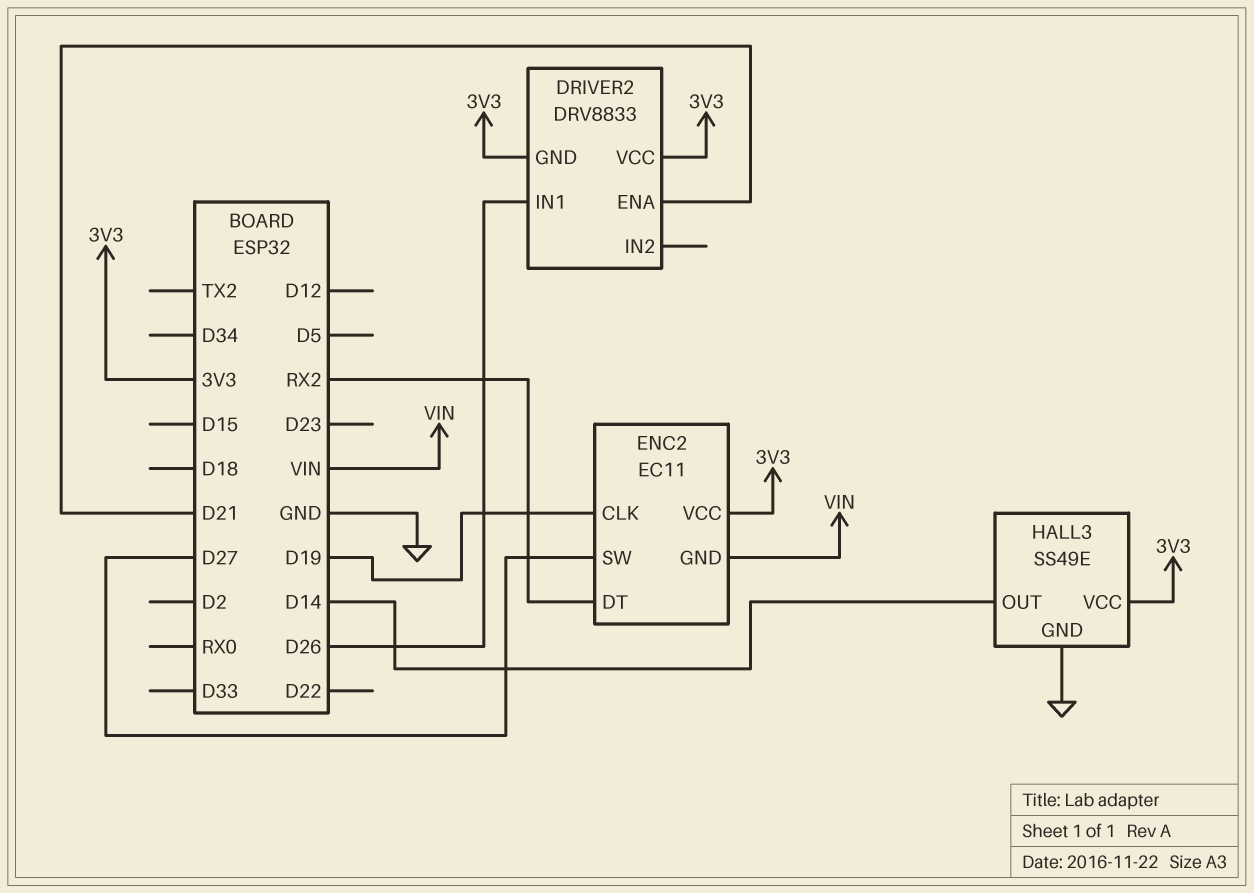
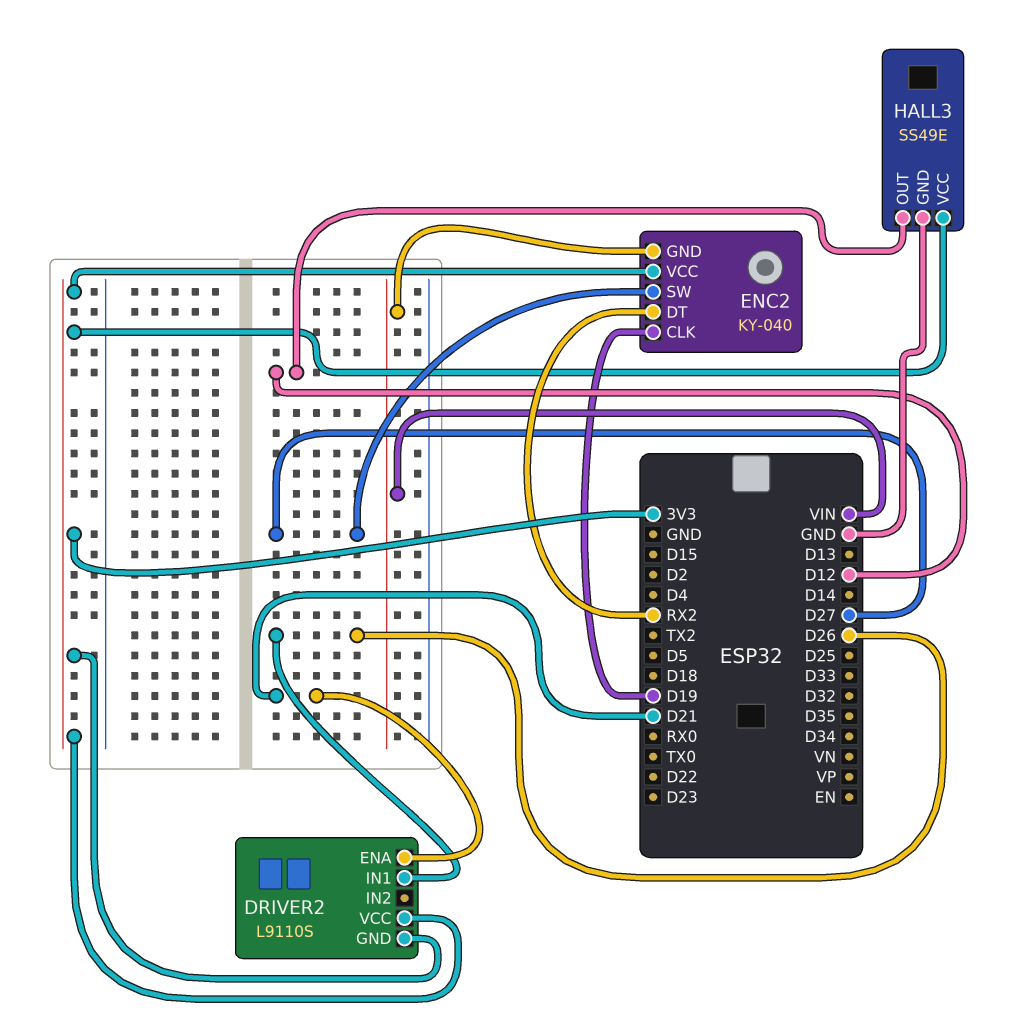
DRIVER2: DRV8833 -> L9110S
ENC2: EC11 -> KY-040
HALL3 pin OUT: D14 -> D12

